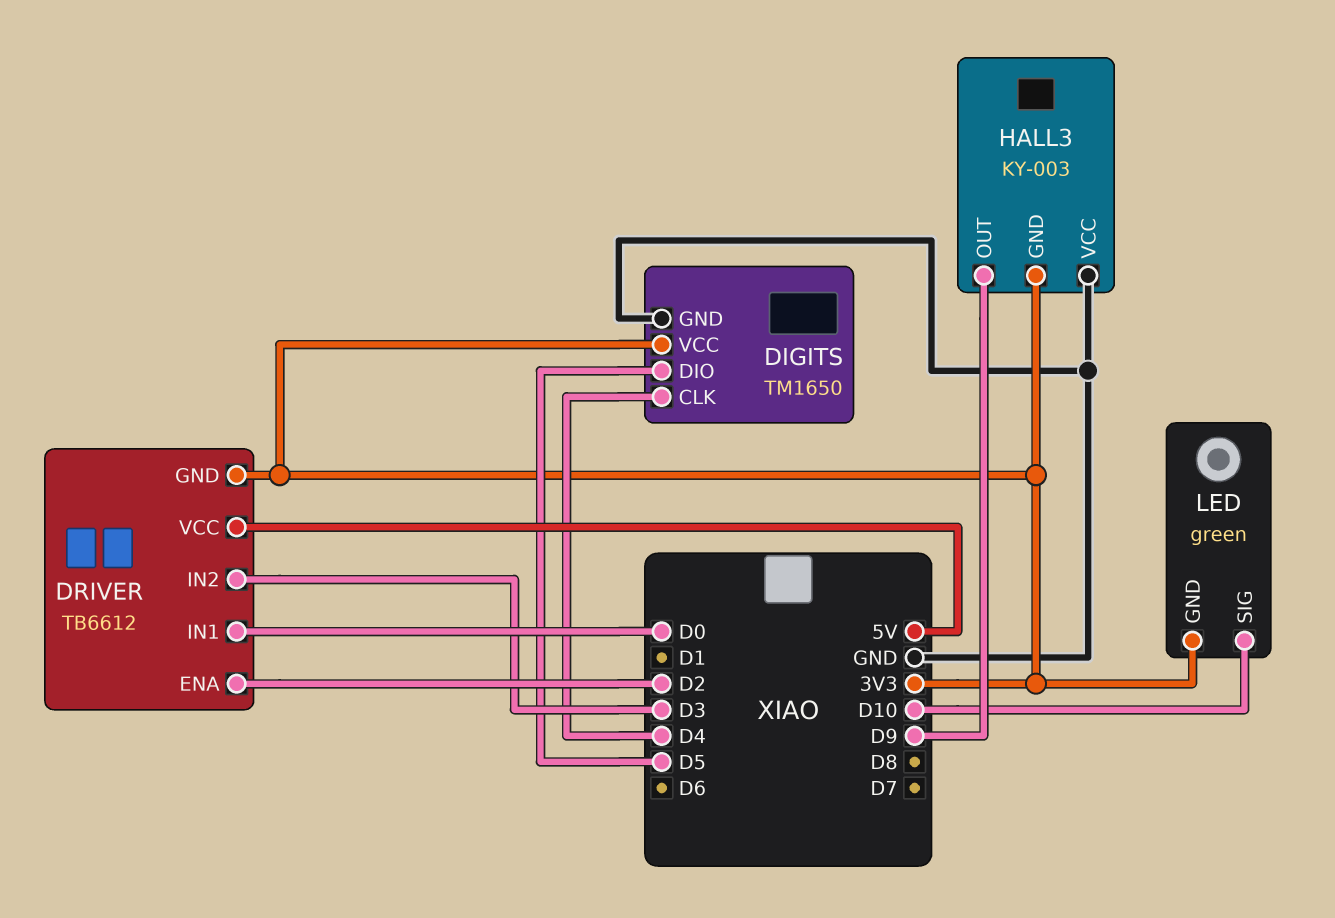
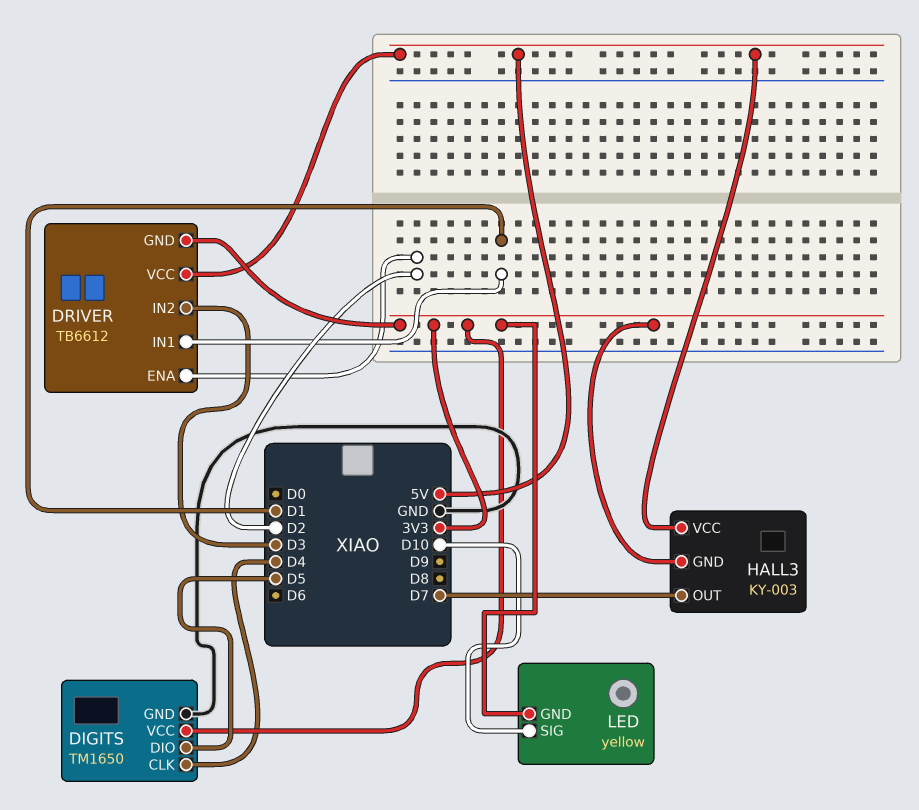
DRIVER pin IN1: D0 -> D1
HALL3 pin OUT: D9 -> D7
HALL3 pin VCC: GND -> 5V
LED: green -> yellow

